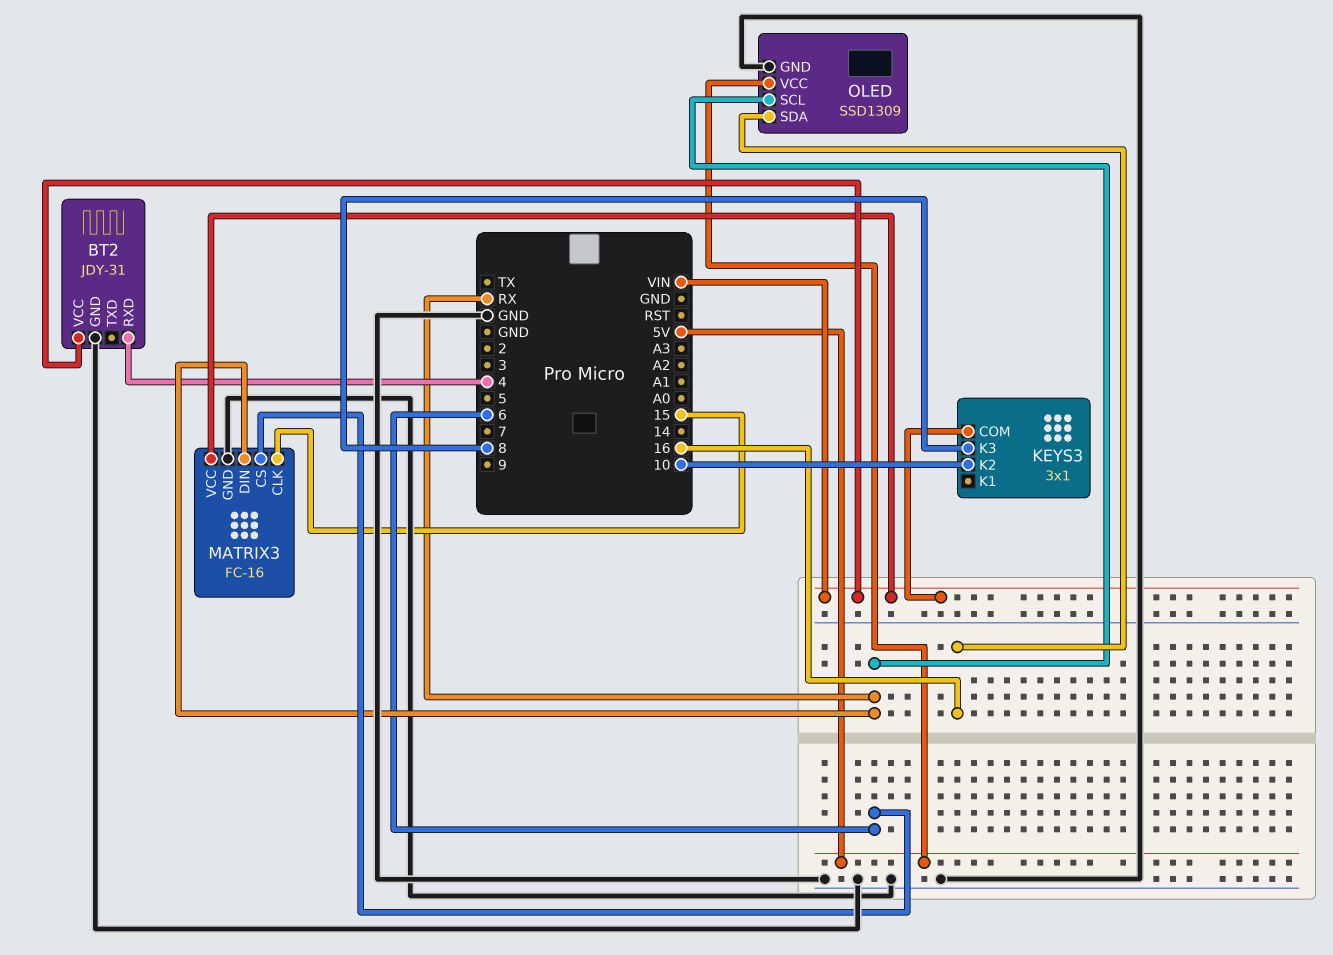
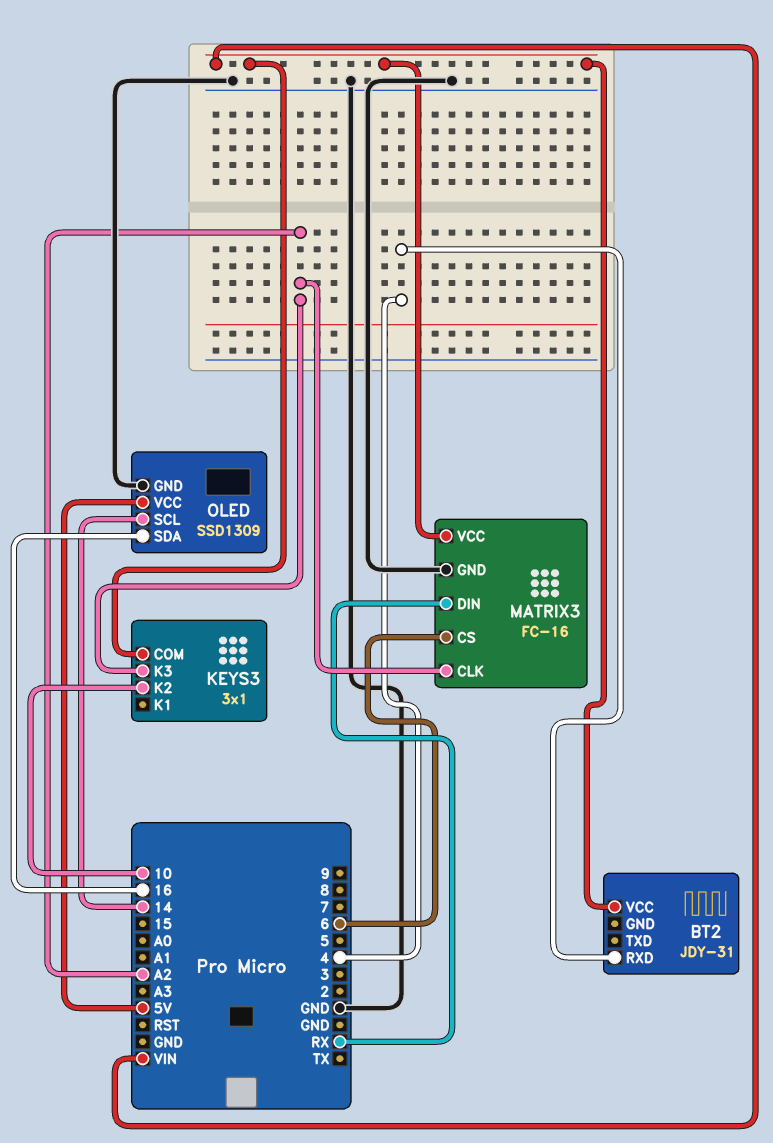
BT2 pin GND: GND -> none
KEYS3 pin K3: 8 -> A2
MATRIX3 pin CLK: 15 -> A2
OLED pin SCL: RX -> 14

